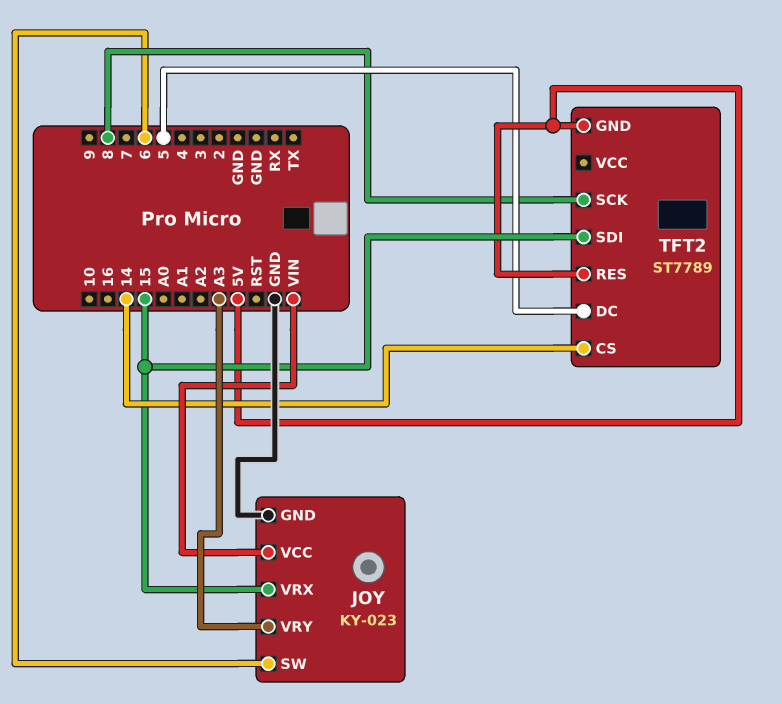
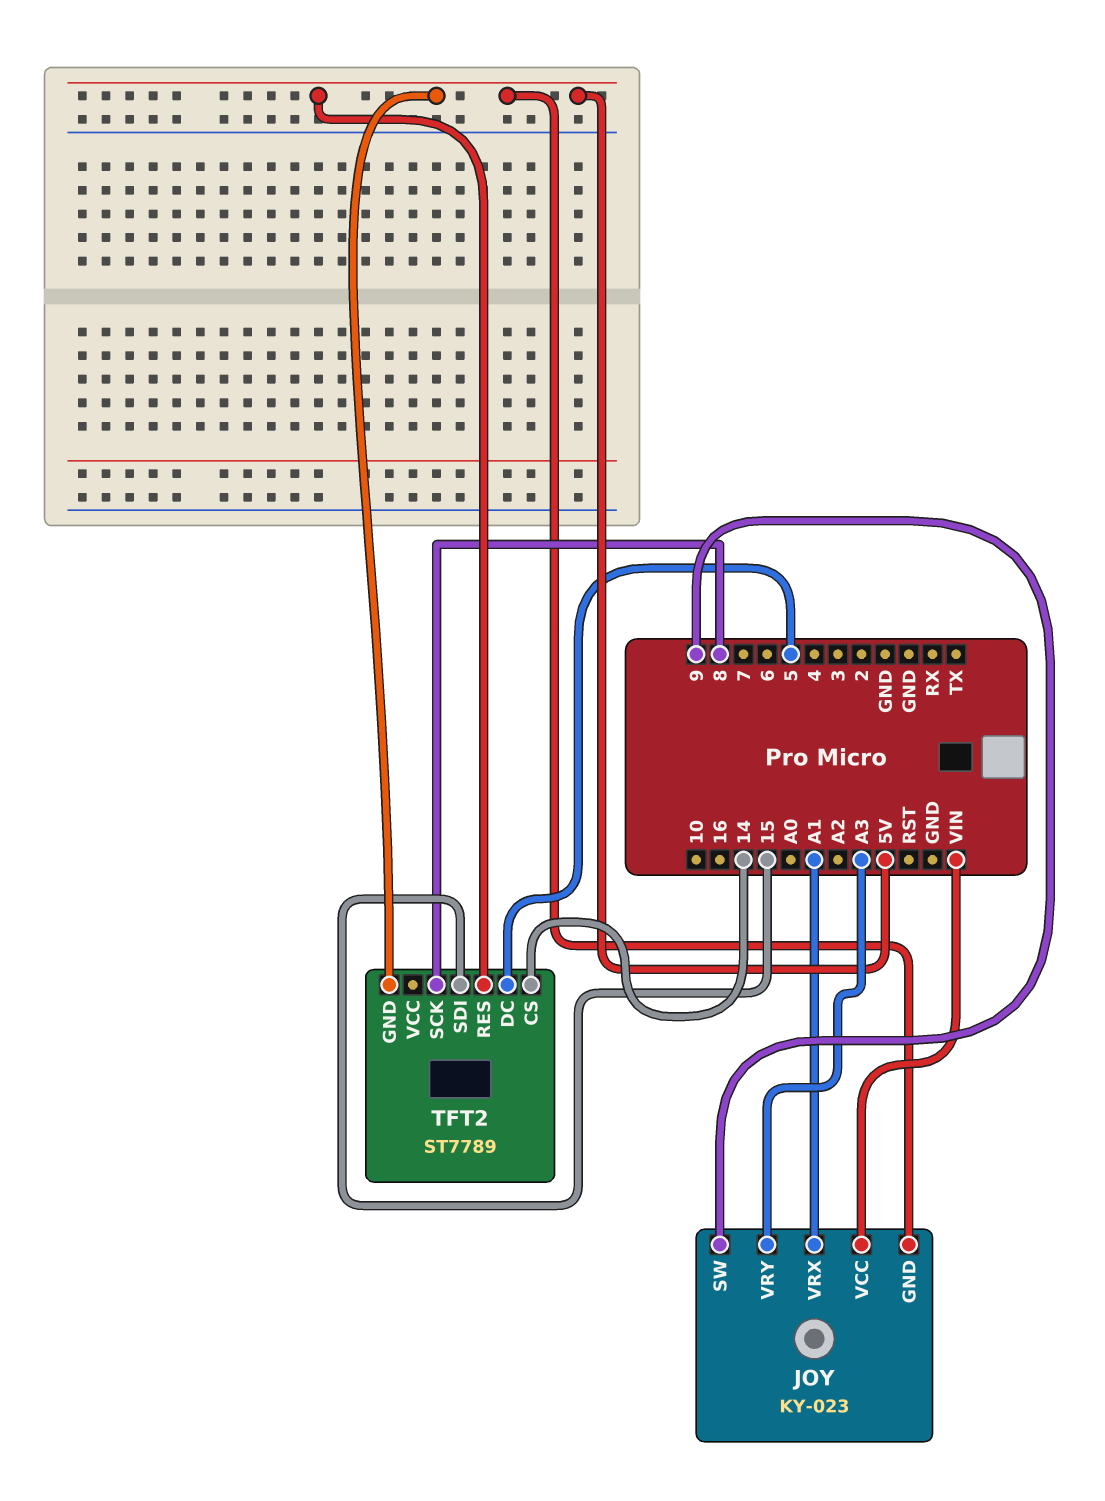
JOY pin GND: GND -> 5V
JOY pin SW: 6 -> 9
JOY pin VRX: 15 -> A1

